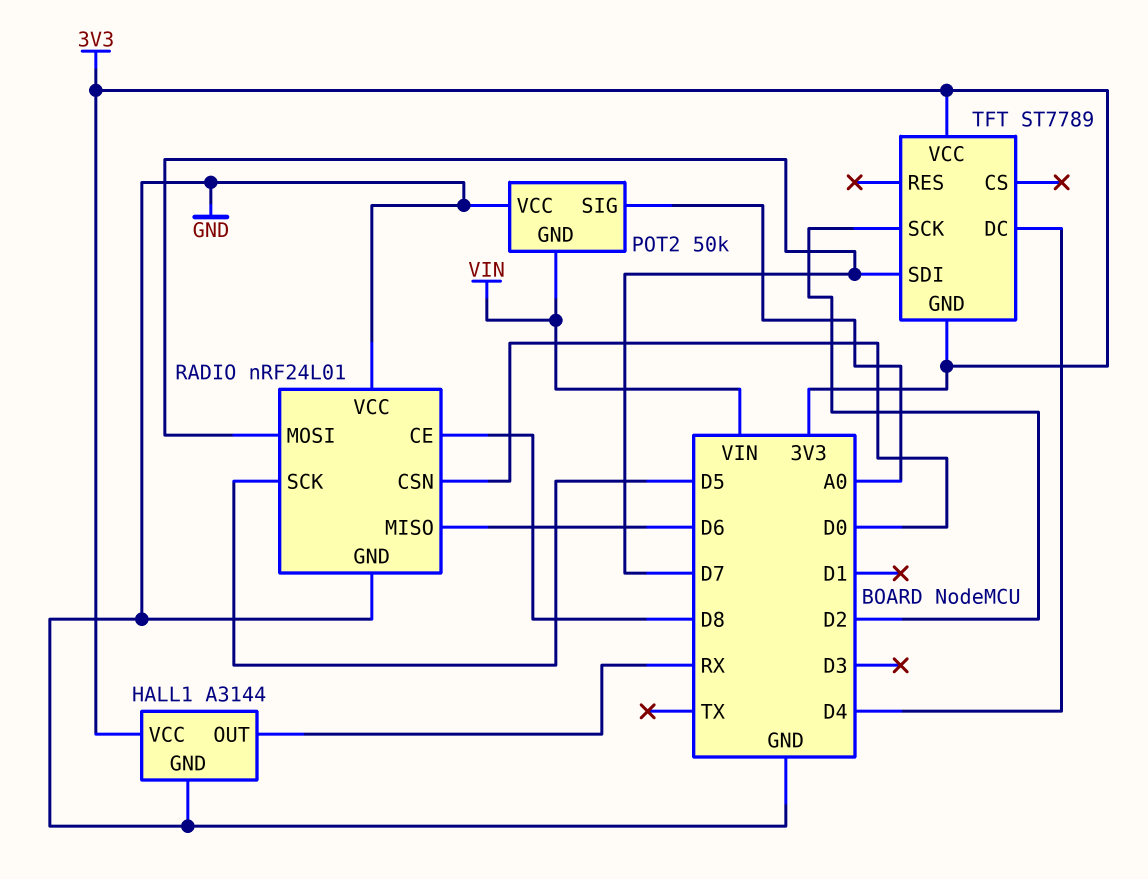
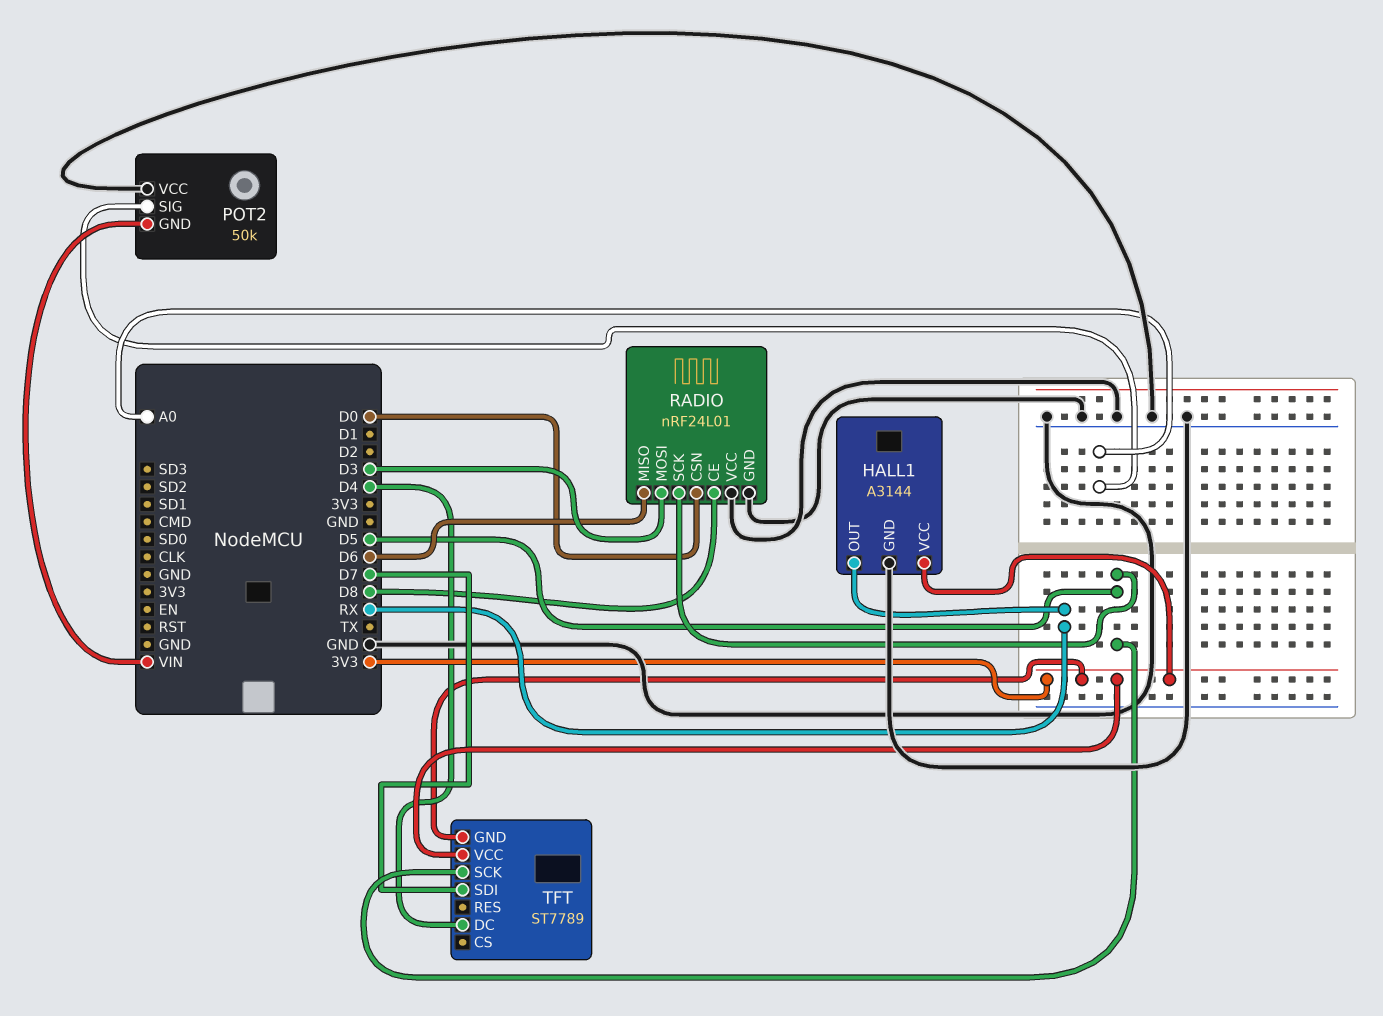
RADIO pin MOSI: D7 -> D3
TFT pin SCK: D2 -> D5

